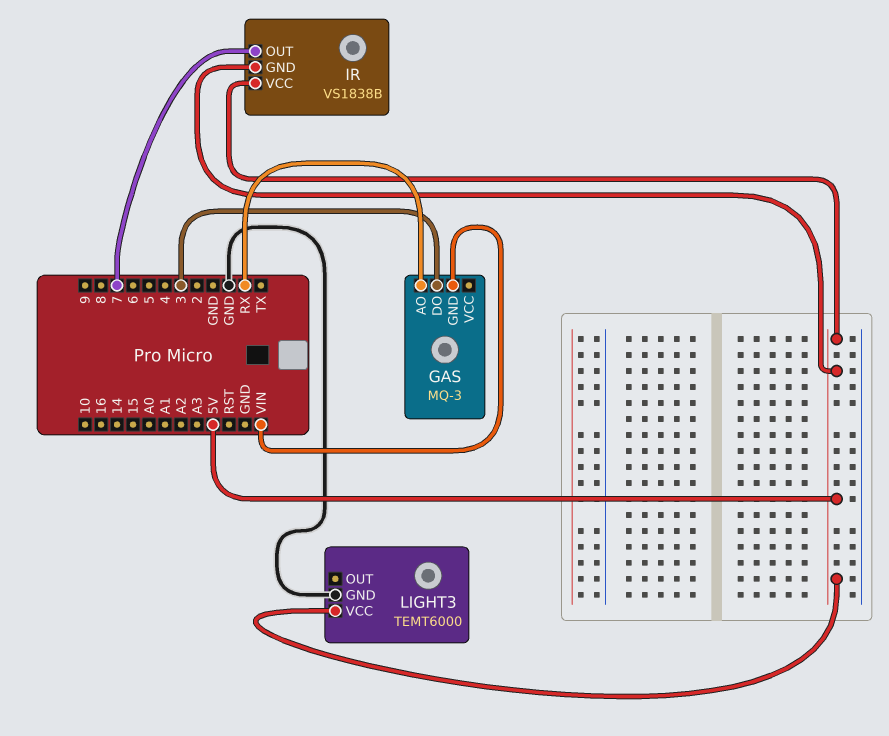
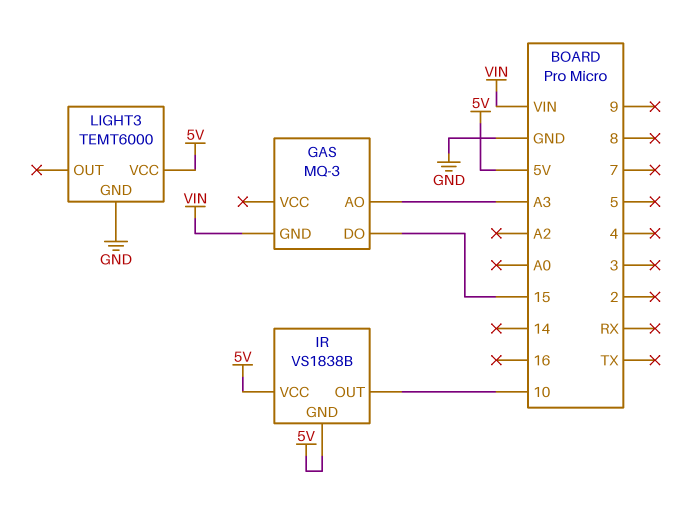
GAS pin AO: RX -> A3
GAS pin DO: 3 -> 15
IR pin OUT: 7 -> 10

